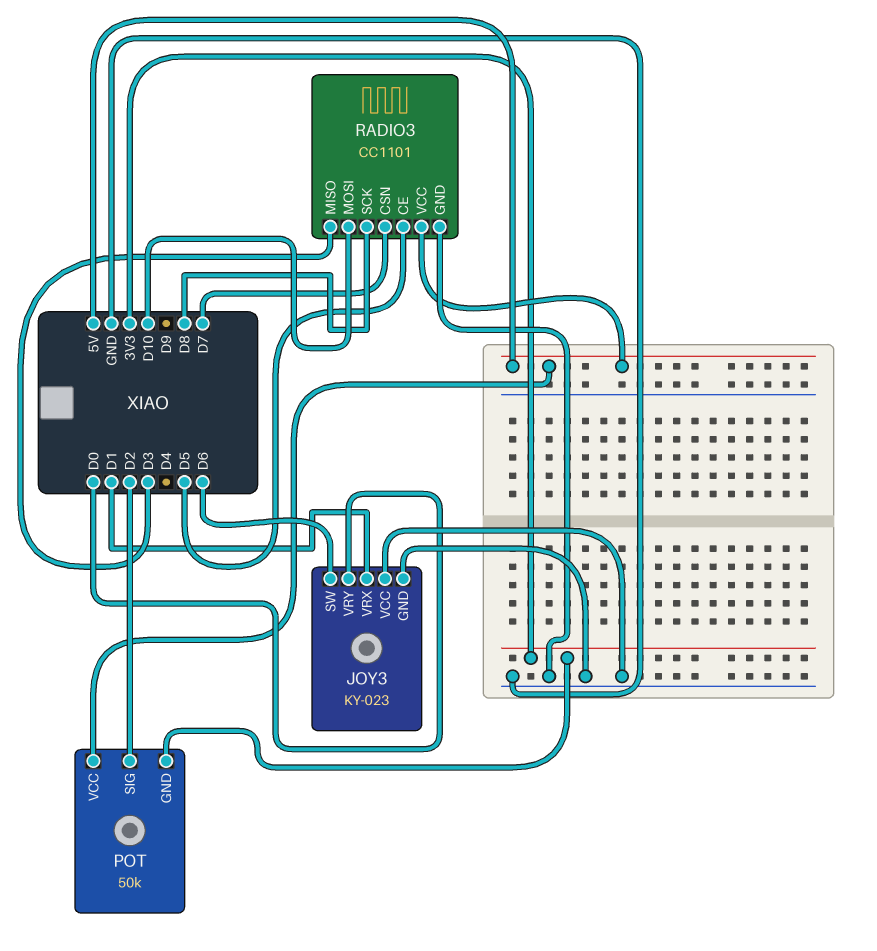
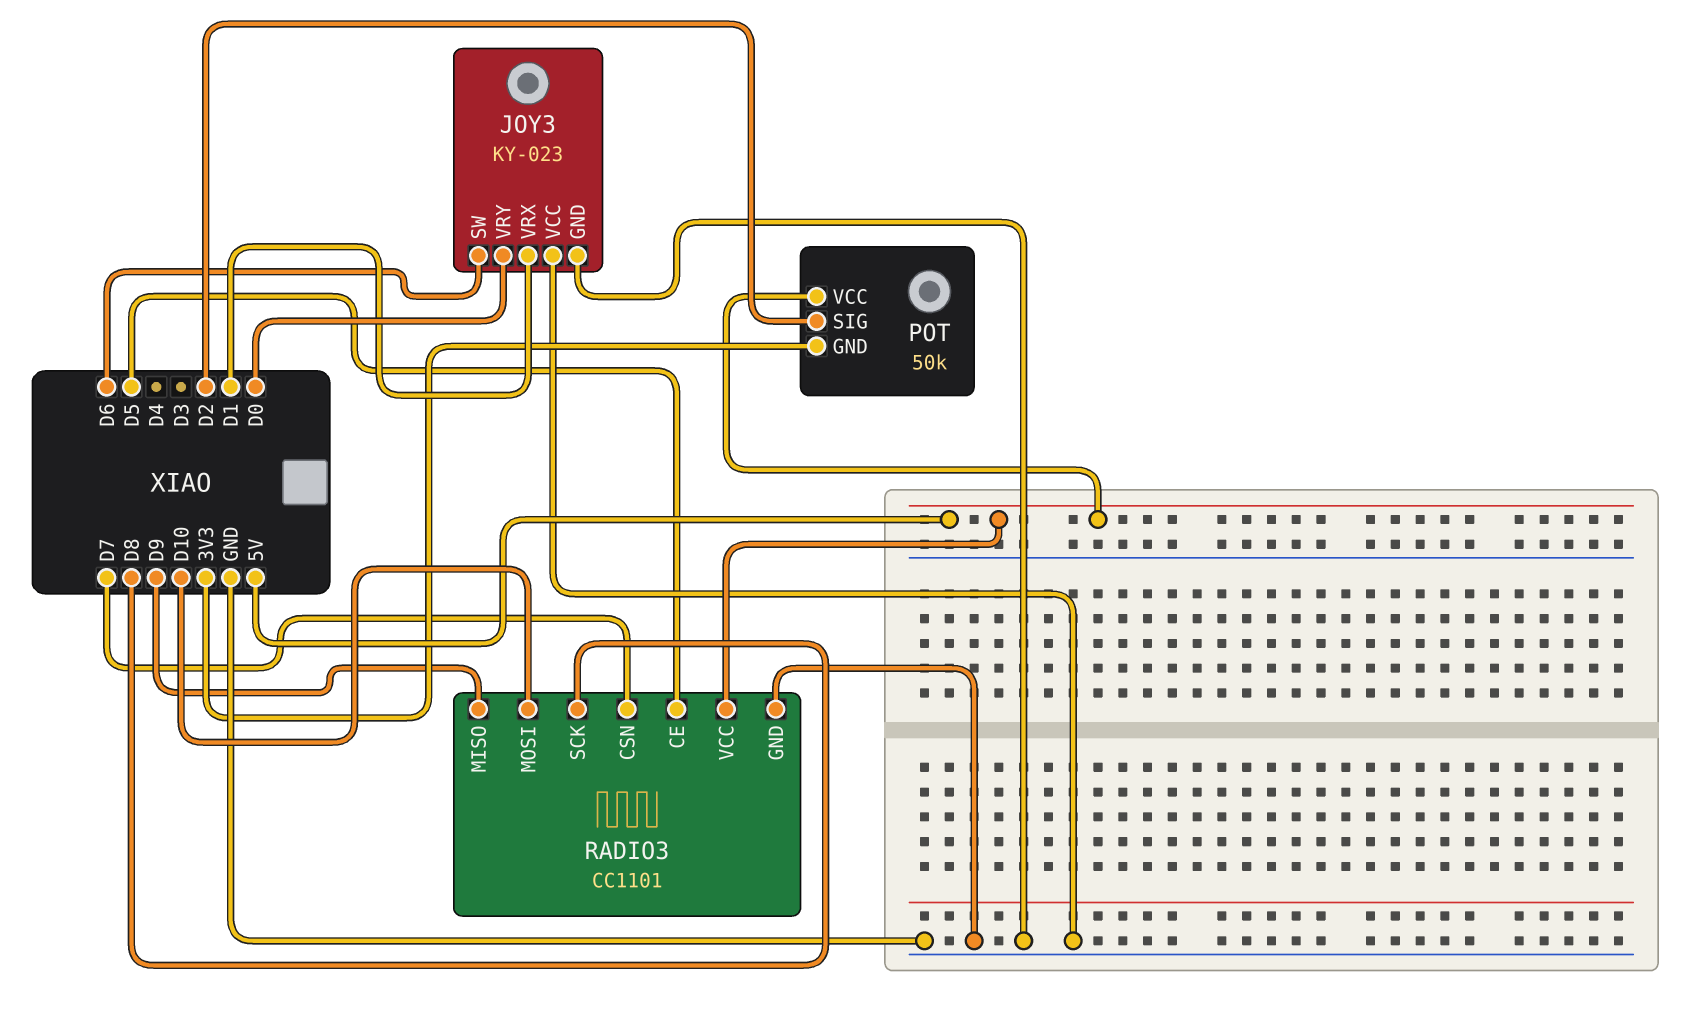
RADIO3 pin MISO: D3 -> D9

